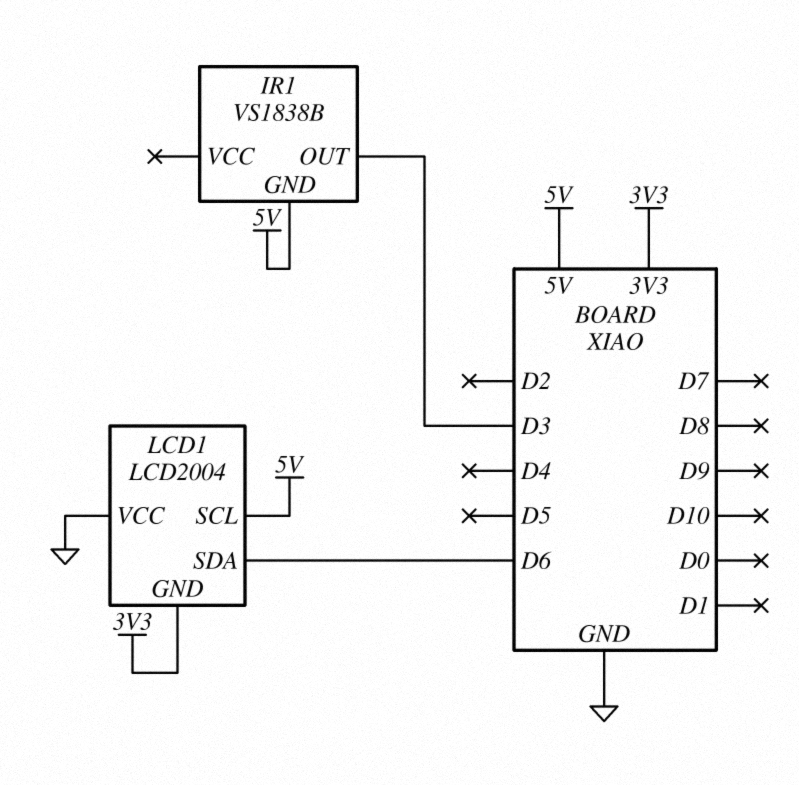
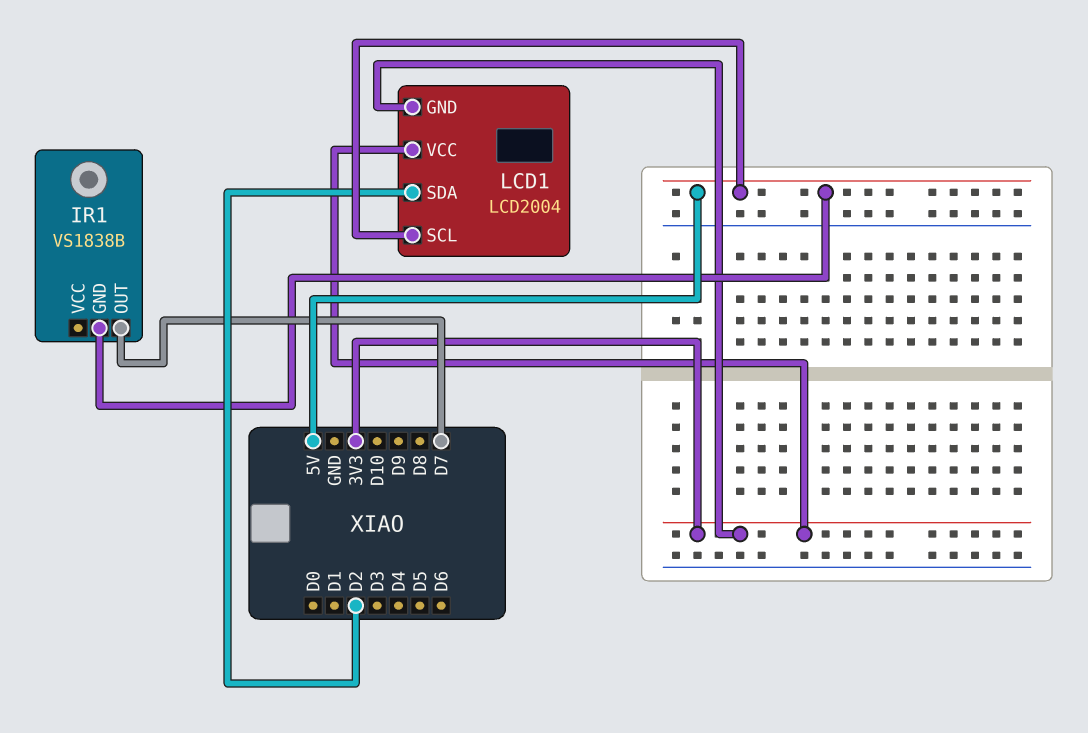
IR1 pin OUT: D3 -> D7
LCD1 pin SDA: D6 -> D2
LCD1 pin VCC: GND -> 3V3

